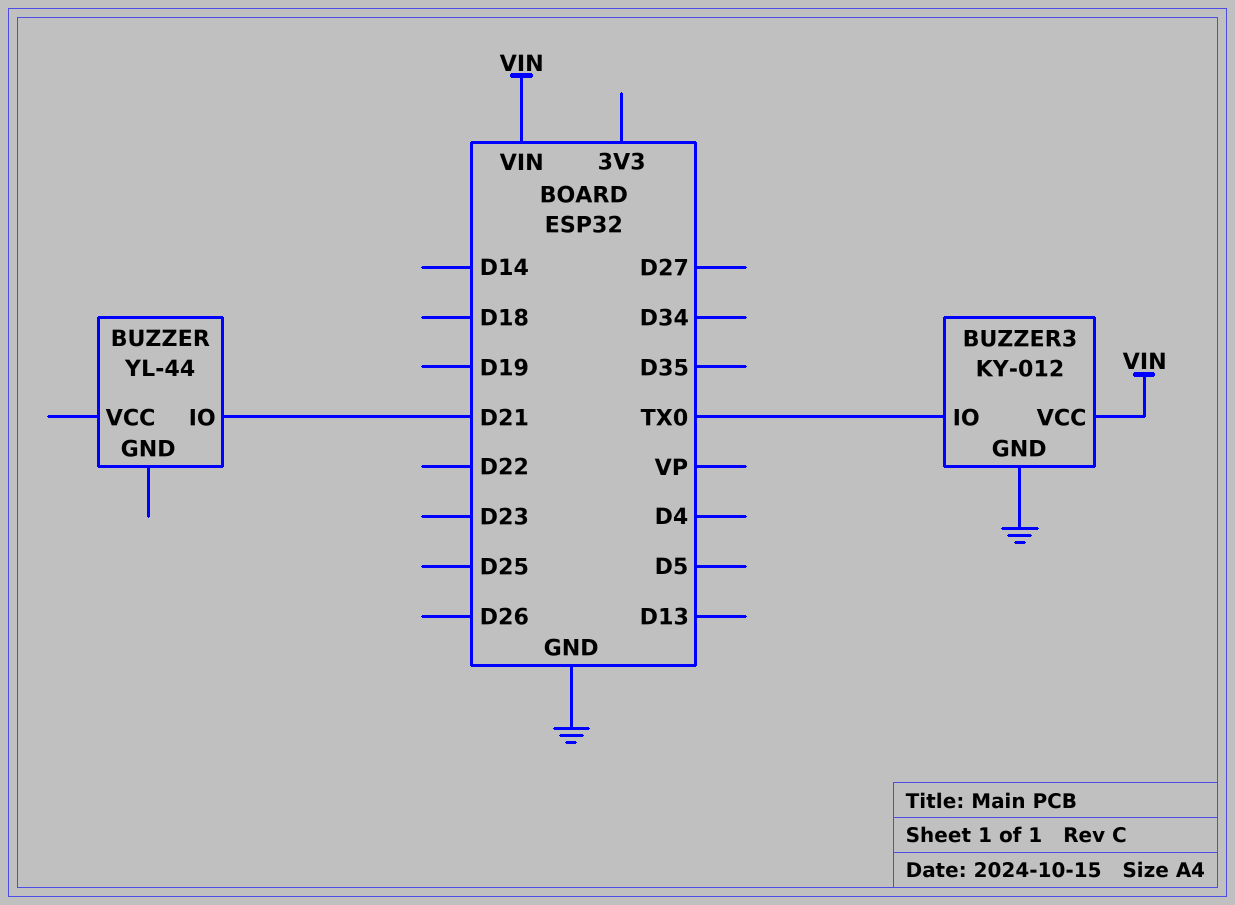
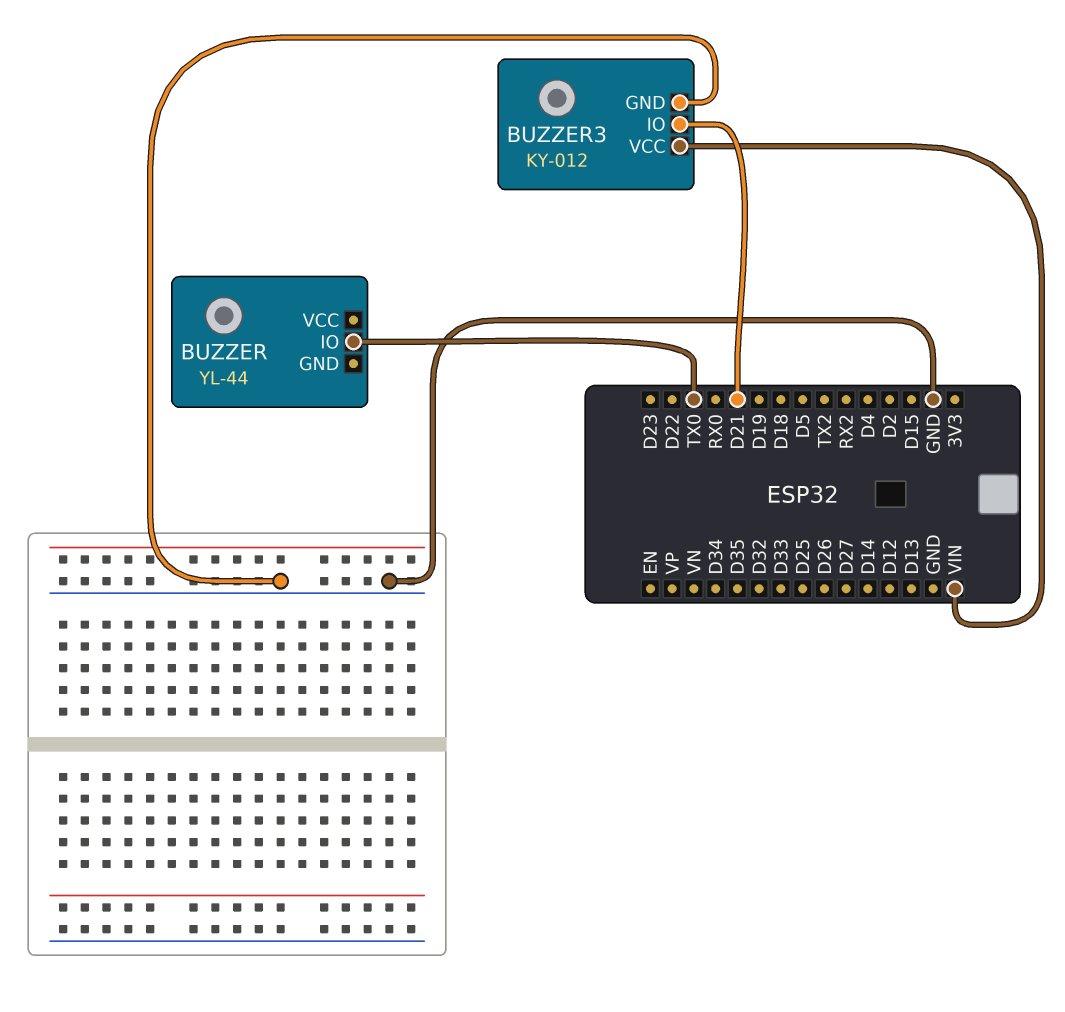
BUZZER pin IO: D21 -> TX0
BUZZER3 pin IO: TX0 -> D21

